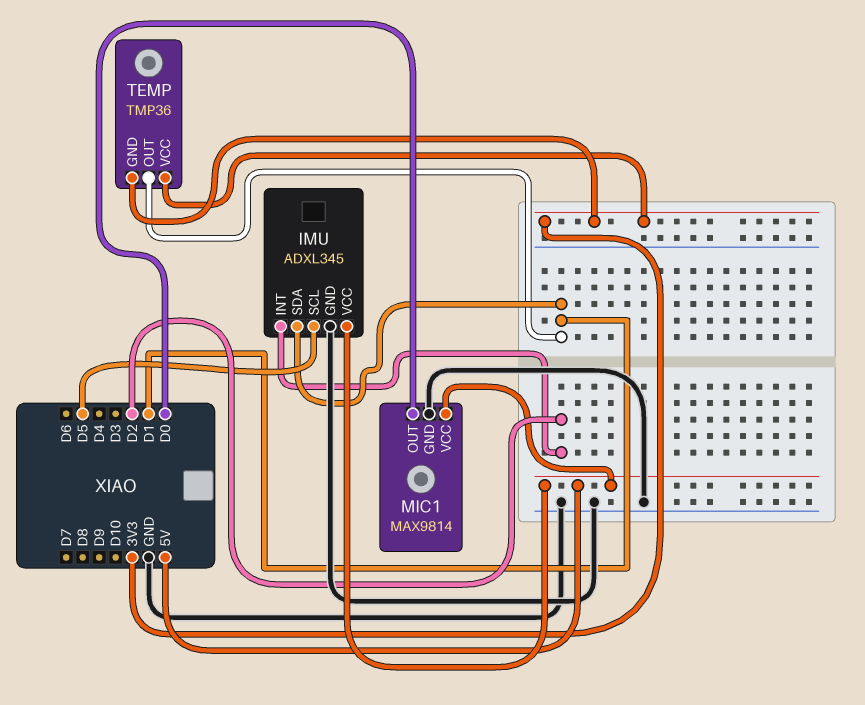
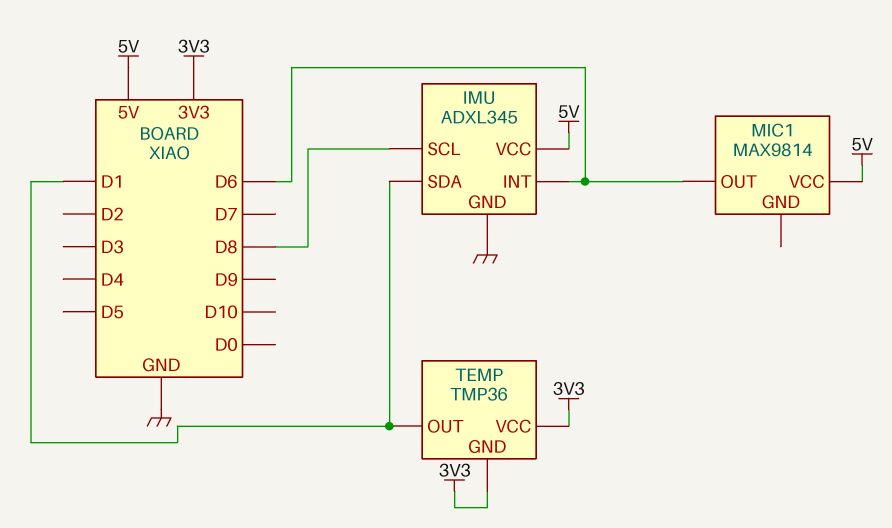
IMU pin INT: D2 -> D6
IMU pin SCL: D5 -> D8
MIC1 pin GND: GND -> none
MIC1 pin OUT: D0 -> D6

